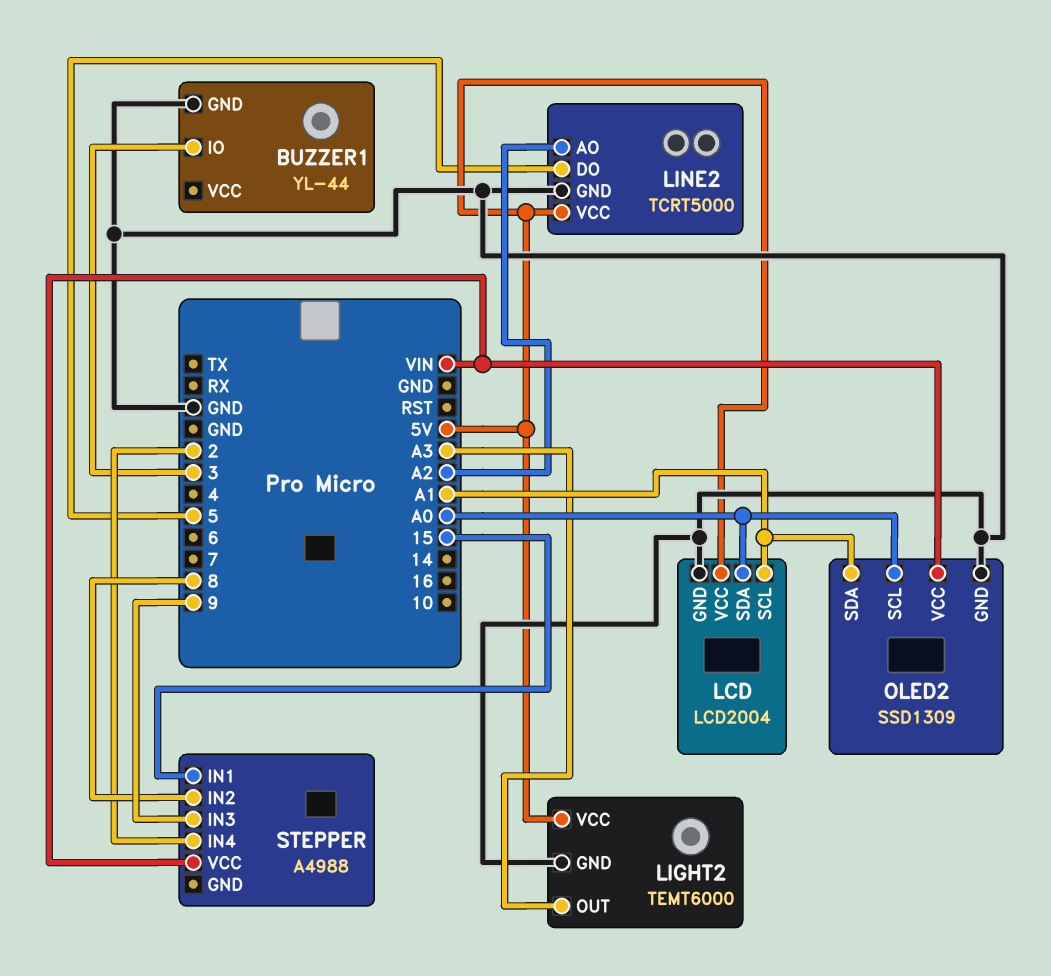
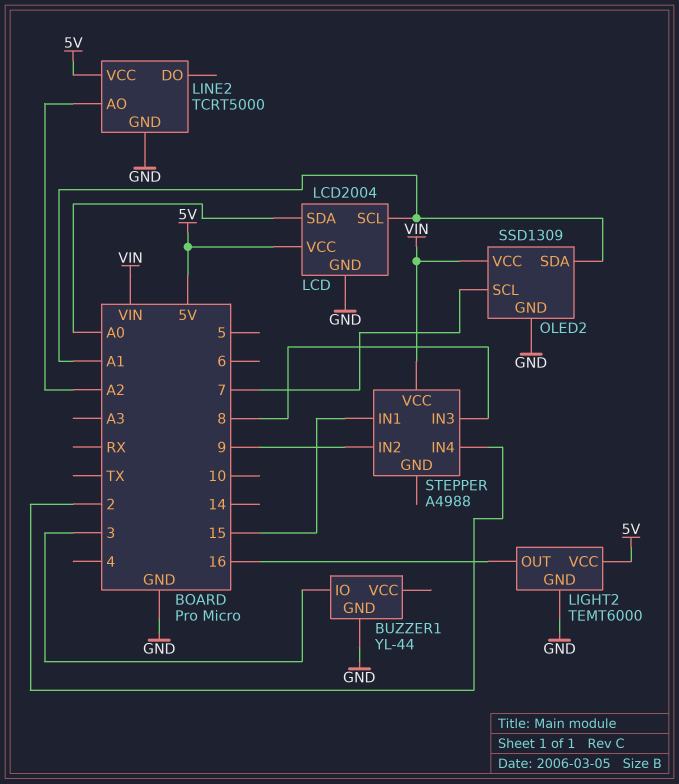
LIGHT2 pin OUT: A3 -> 16
LINE2 pin DO: 5 -> none
OLED2 pin SCL: A0 -> 7
STEPPER pin IN2: 8 -> 9
STEPPER pin IN3: 9 -> 8

